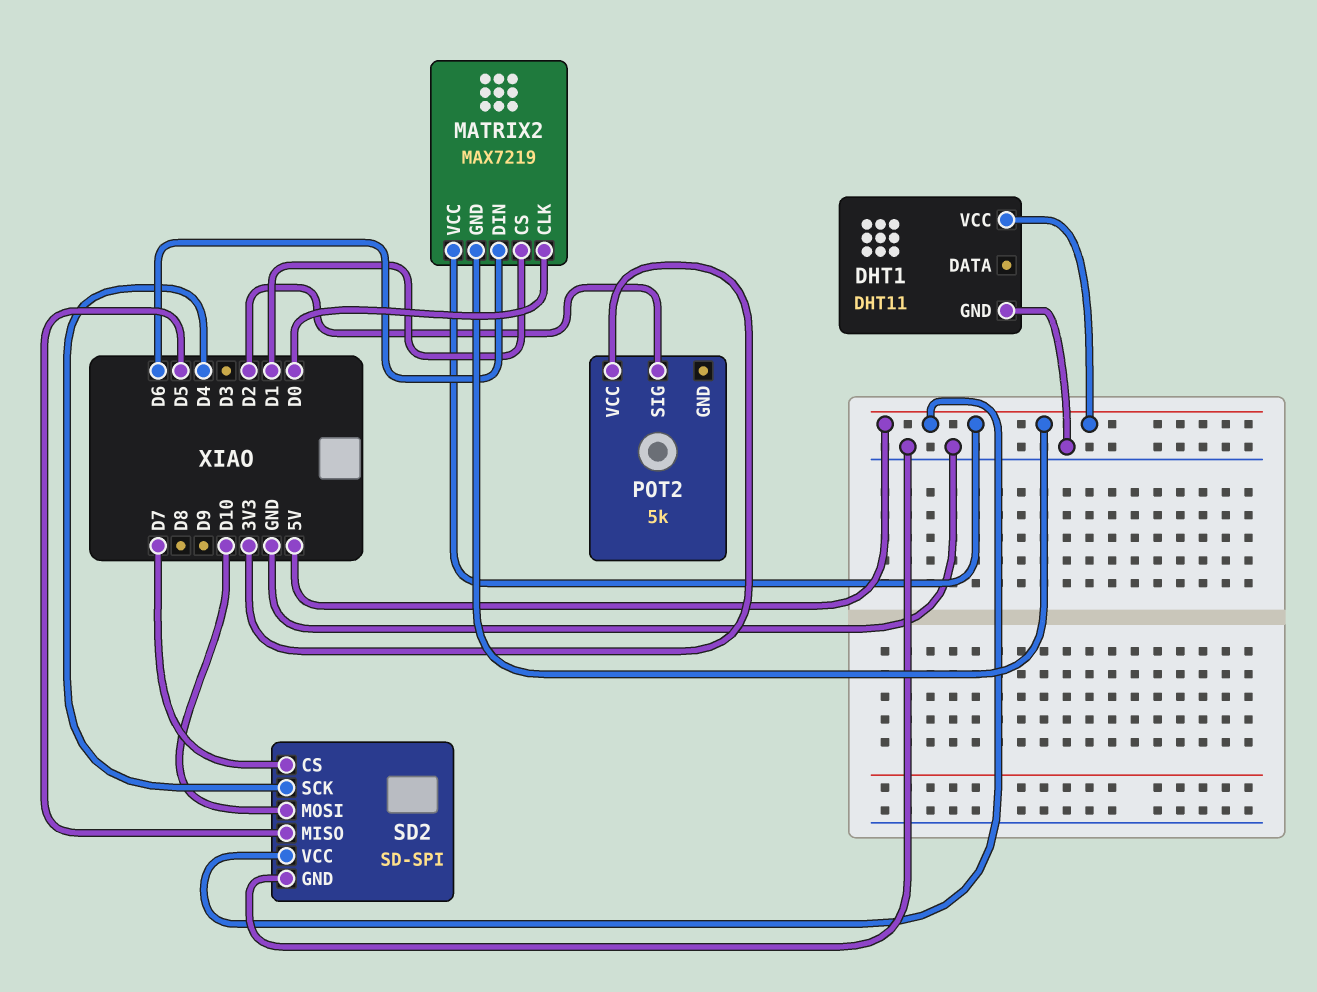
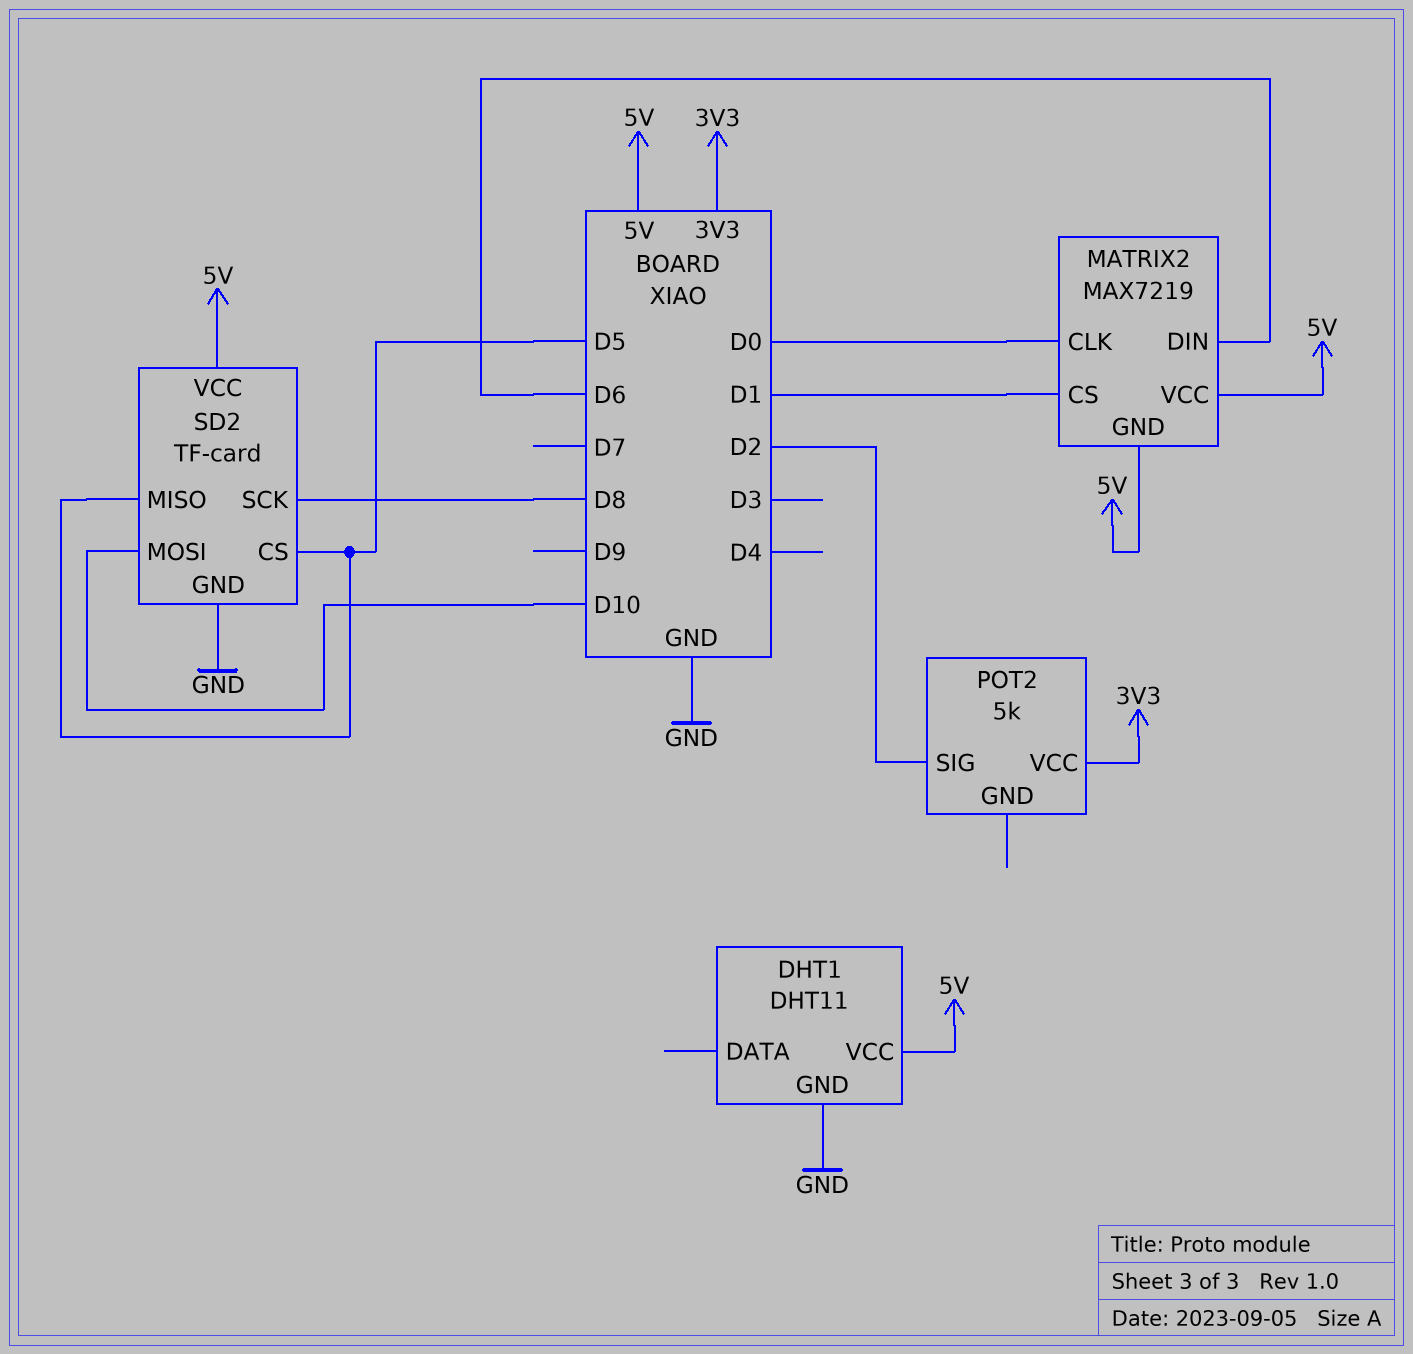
SD2: SD-SPI -> TF-card
SD2 pin CS: D7 -> D5
SD2 pin SCK: D4 -> D8

